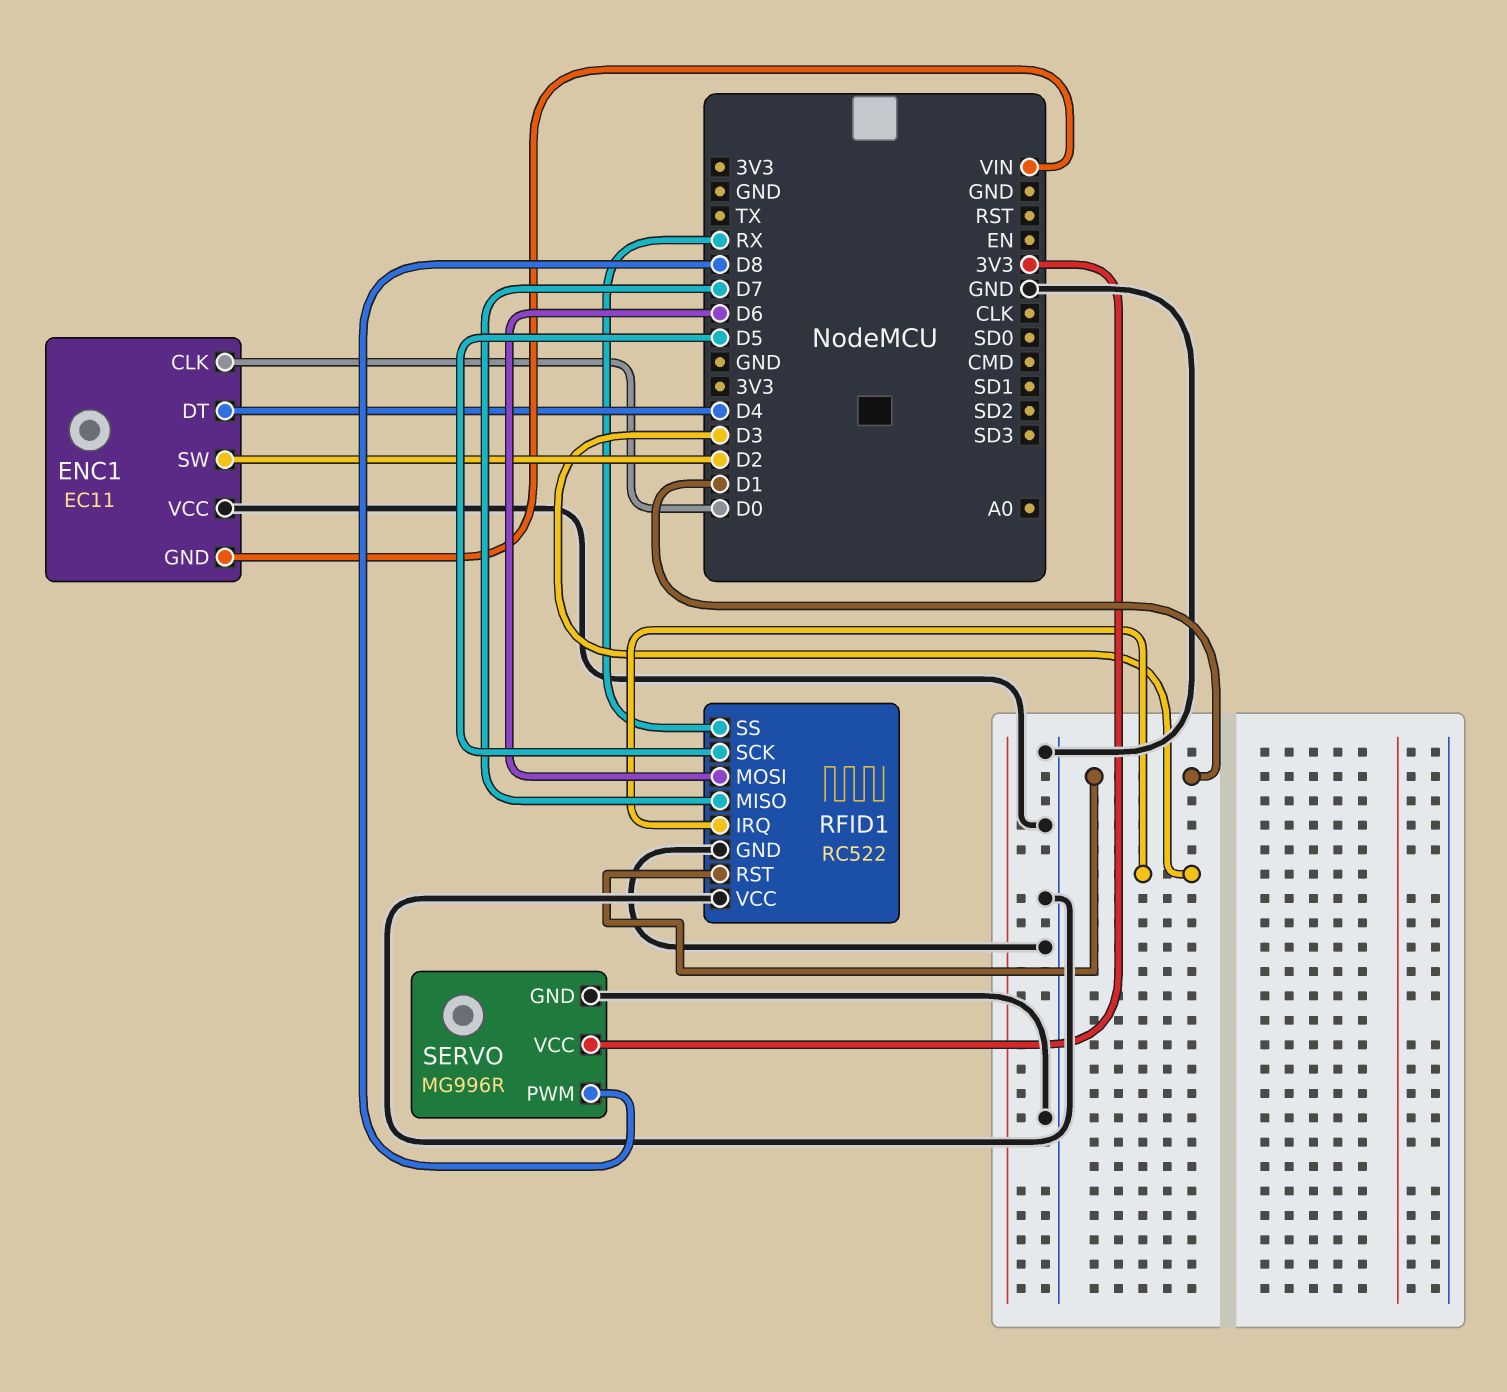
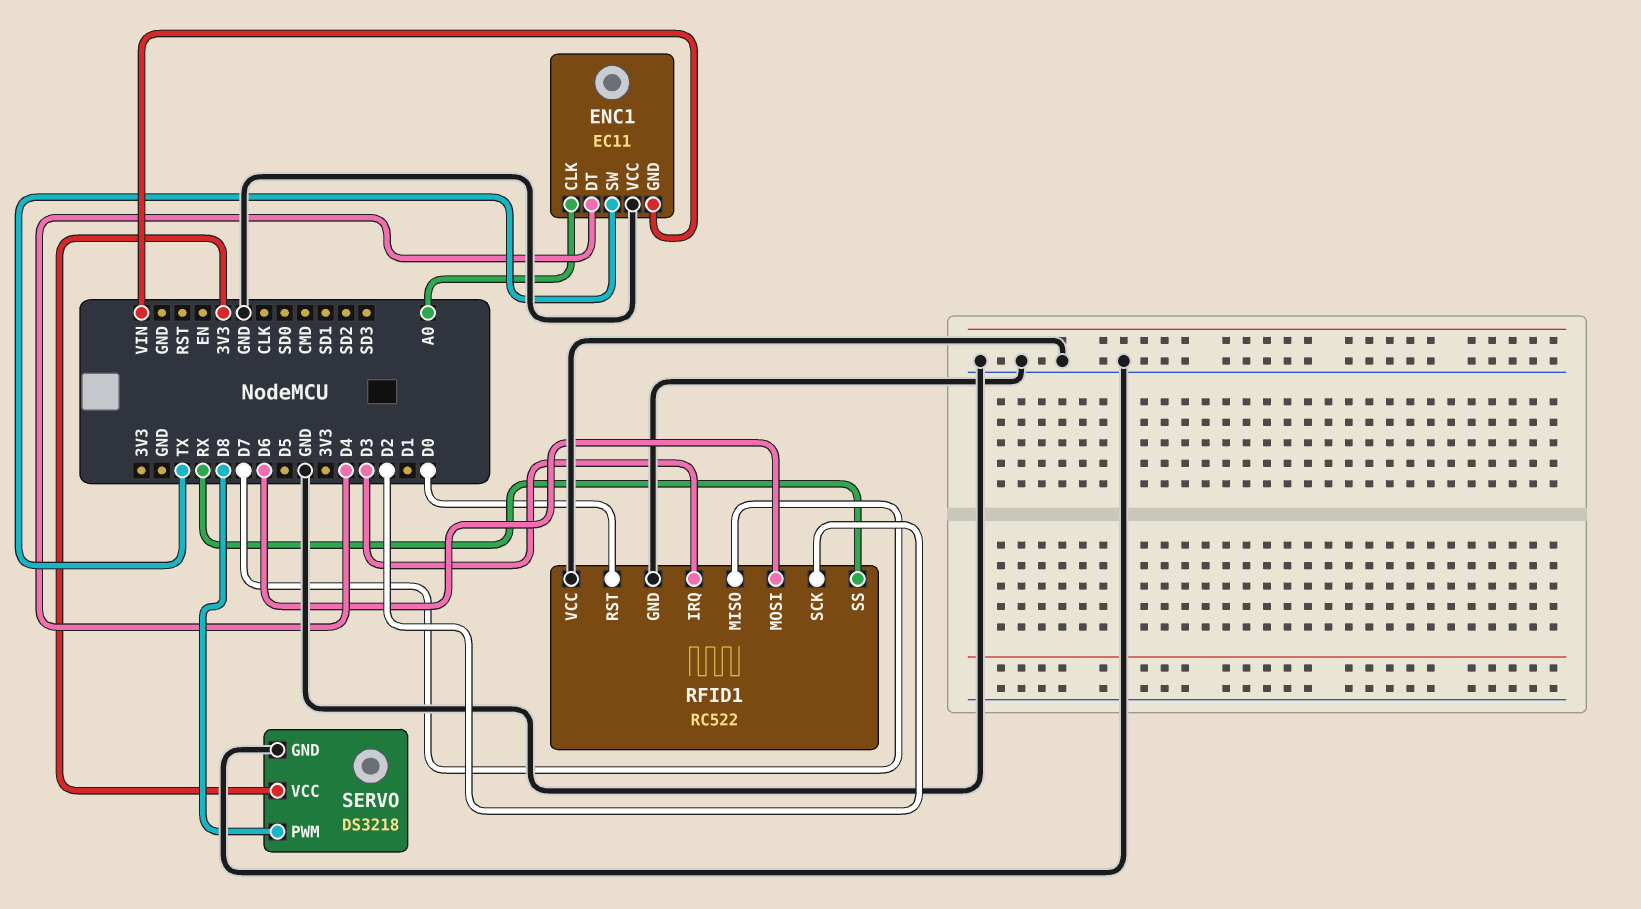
ENC1 pin CLK: D0 -> A0
ENC1 pin SW: D2 -> TX
RFID1 pin RST: D1 -> D0
RFID1 pin SCK: D5 -> D2
SERVO: MG996R -> DS3218

